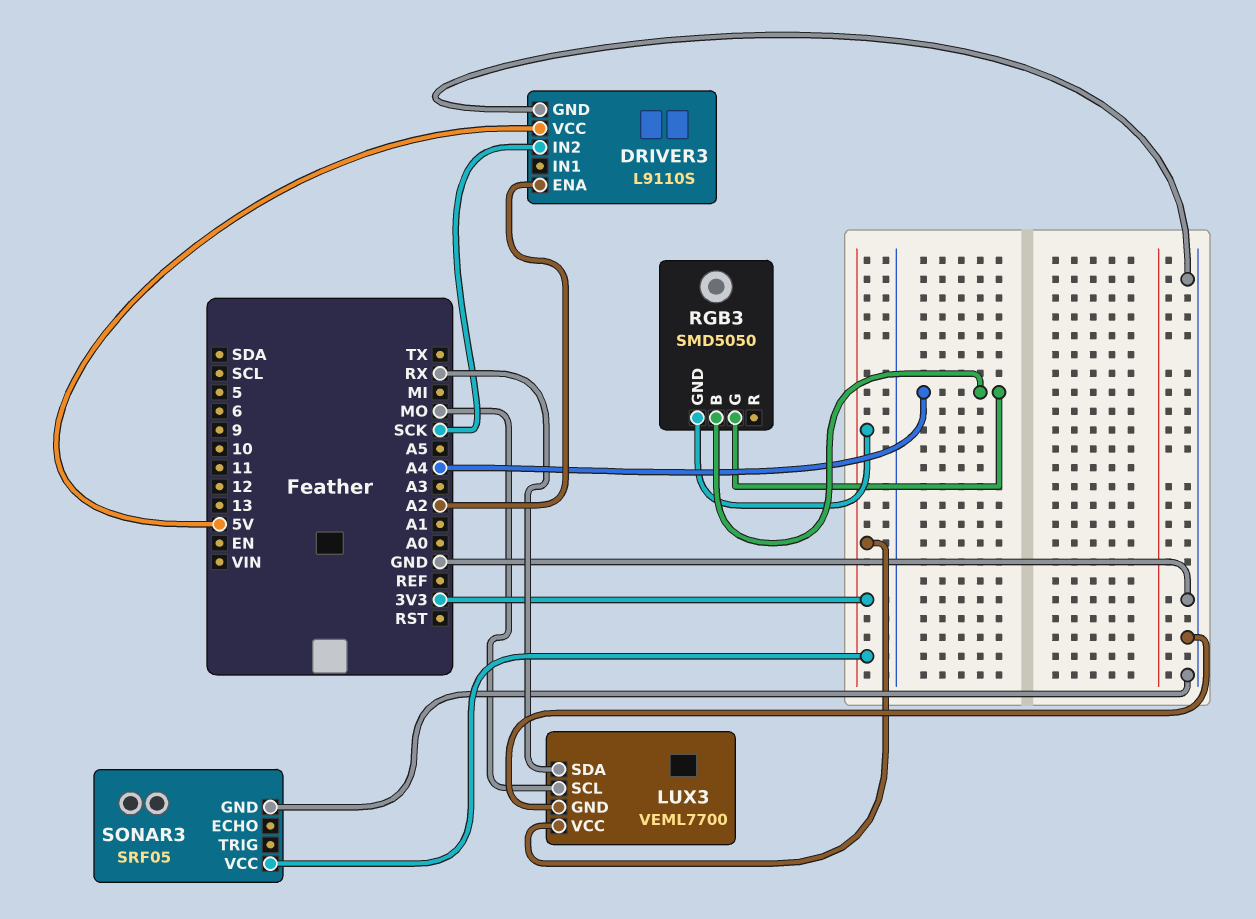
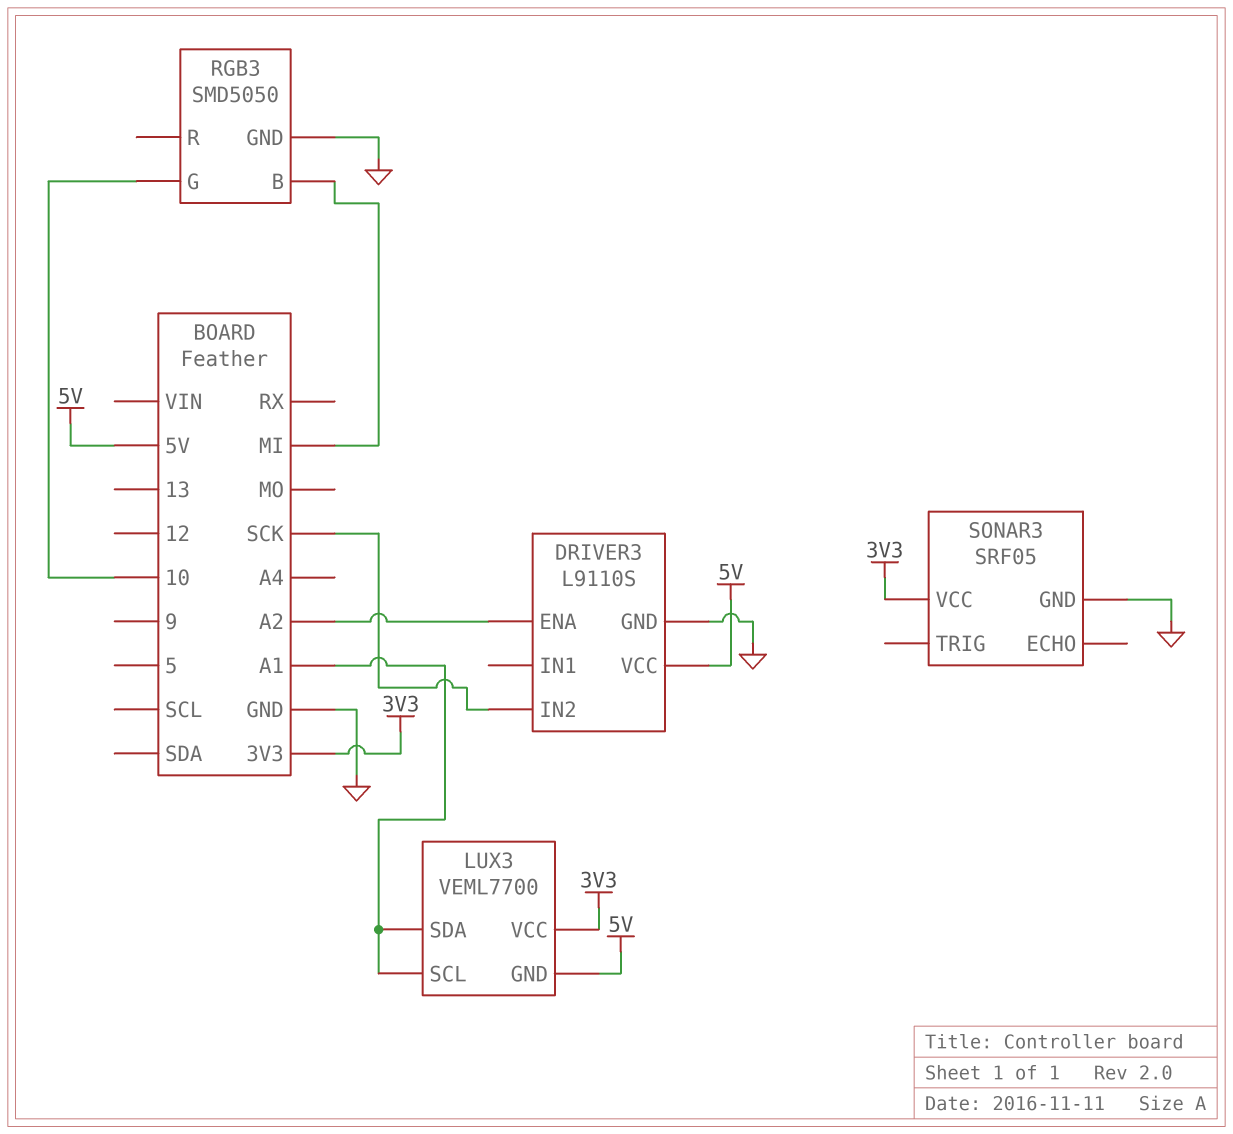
LUX3 pin GND: GND -> 5V
LUX3 pin SCL: MO -> A1
LUX3 pin SDA: RX -> A1
RGB3 pin B: A4 -> MI
RGB3 pin G: A4 -> 10
RGB3 pin GND: 3V3 -> GND

